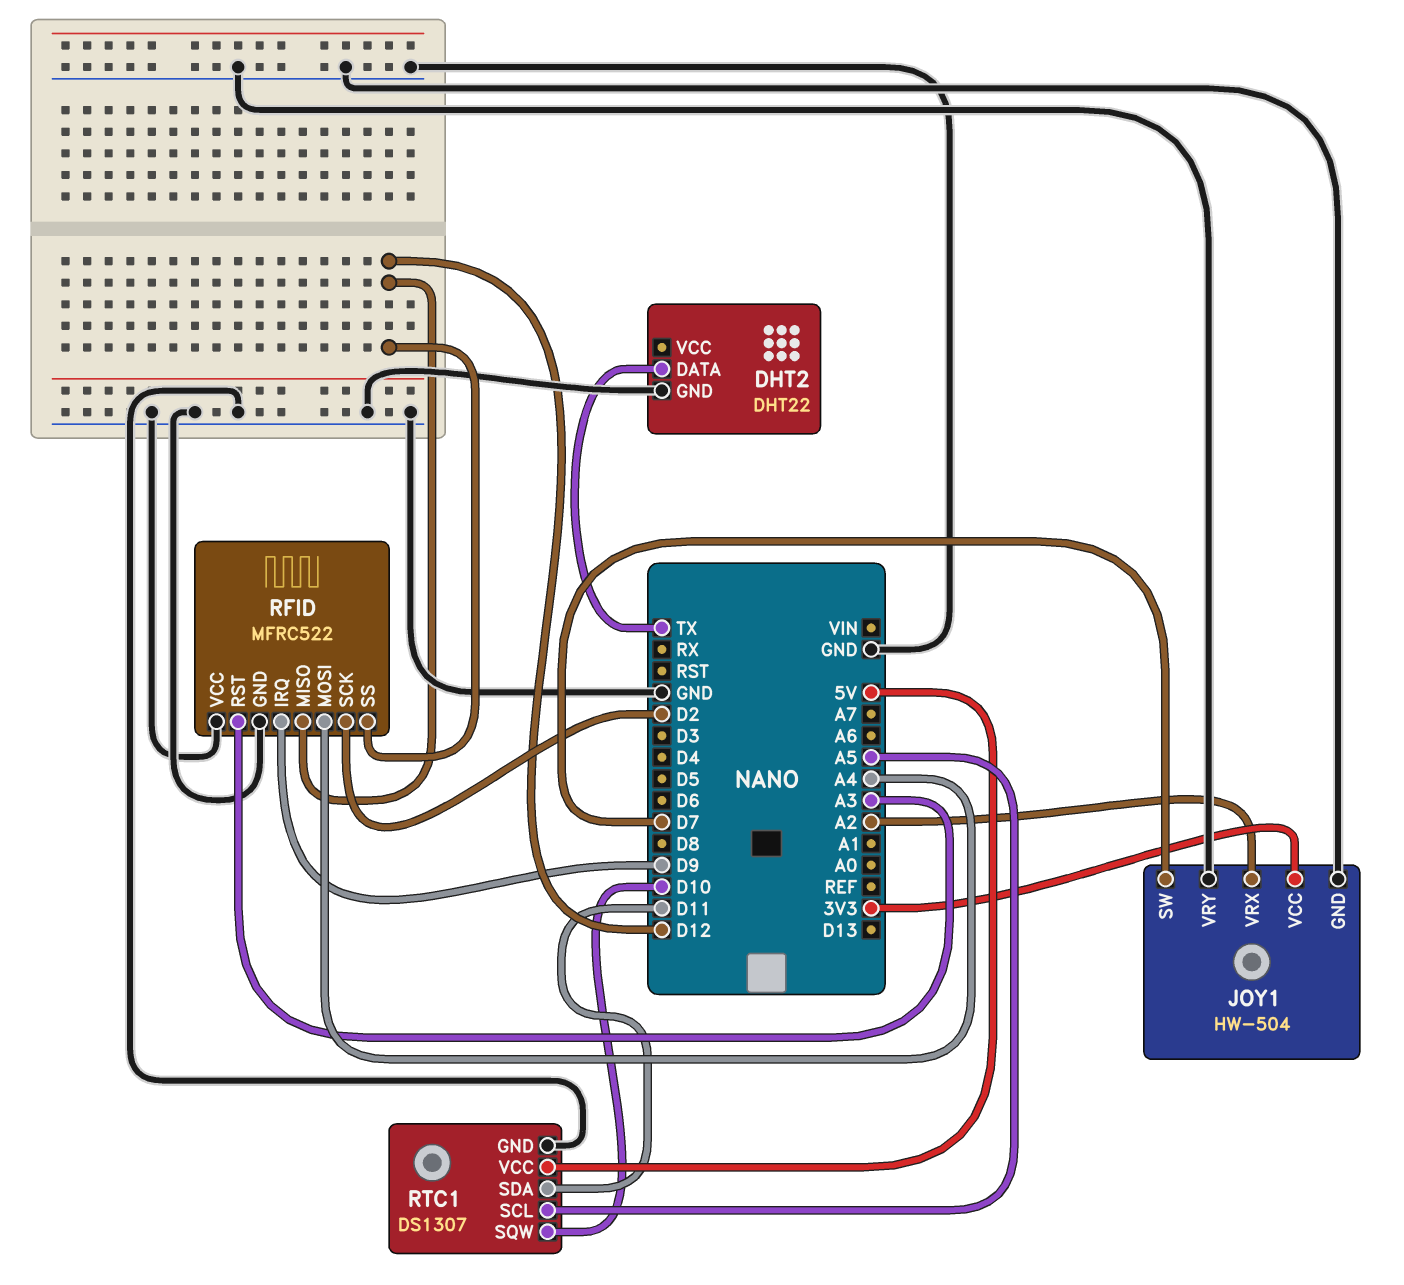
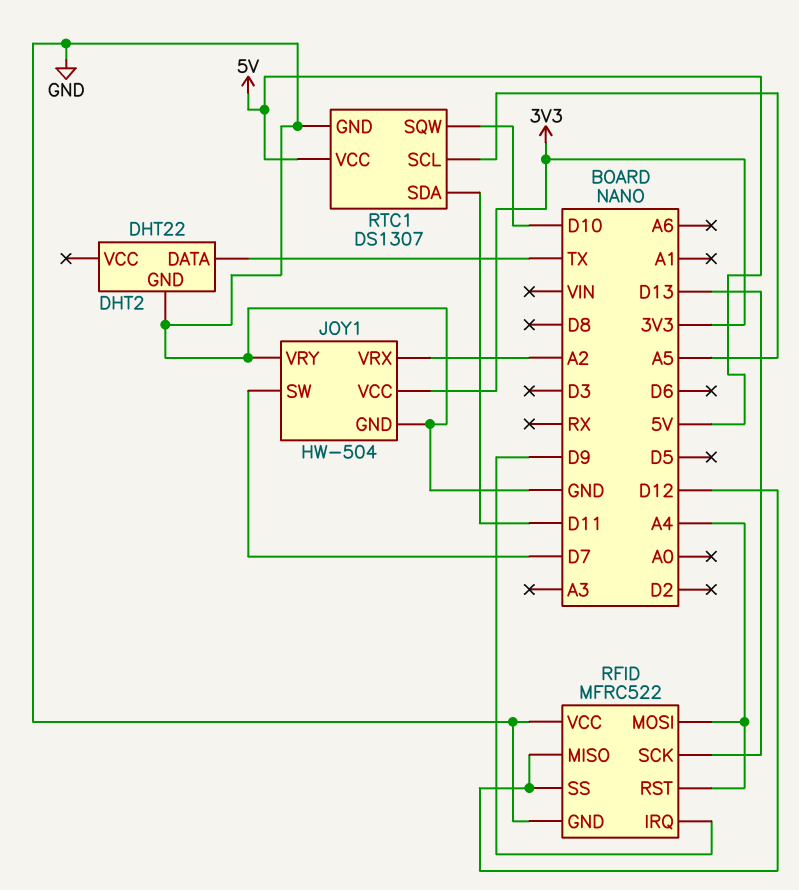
RFID pin RST: A3 -> A4
RFID pin SCK: D2 -> D13

